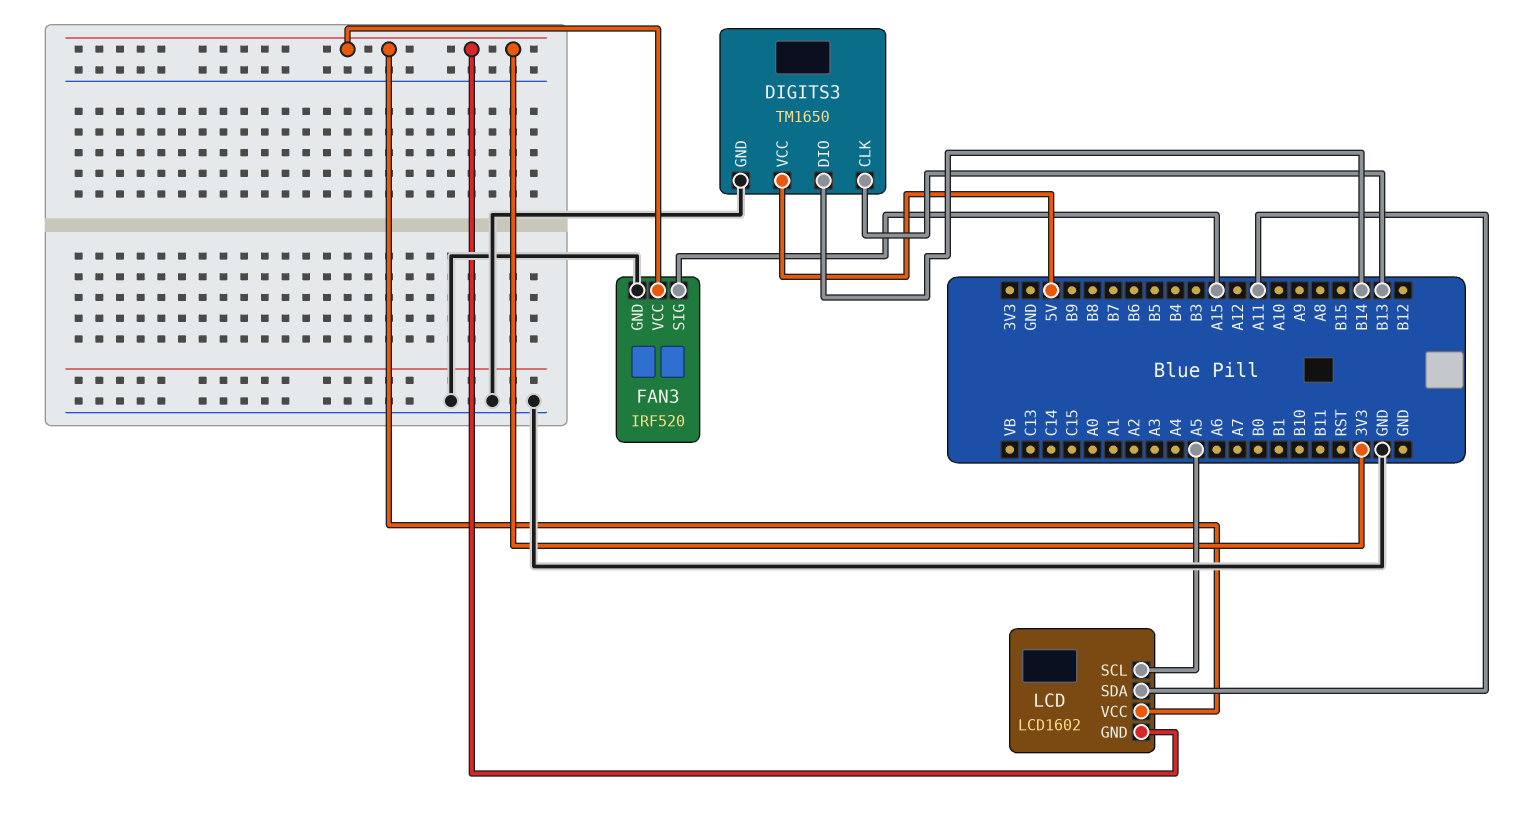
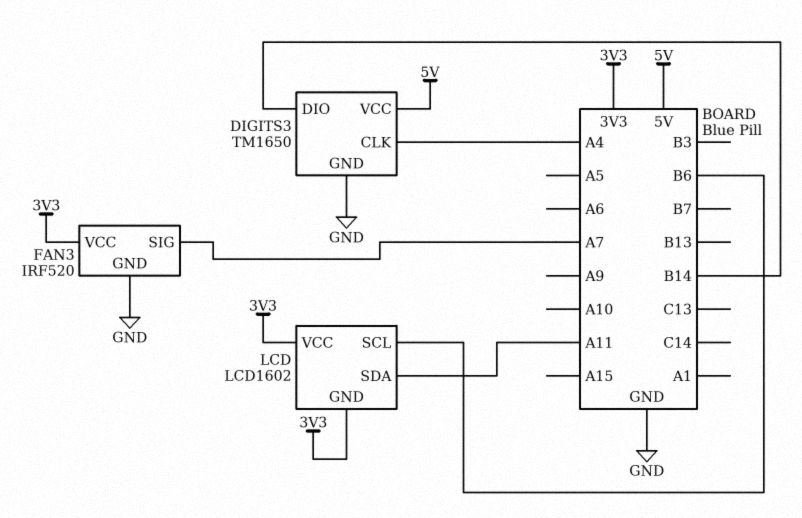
DIGITS3 pin CLK: B13 -> A4
FAN3 pin SIG: A15 -> A7
LCD pin SCL: A5 -> B6

